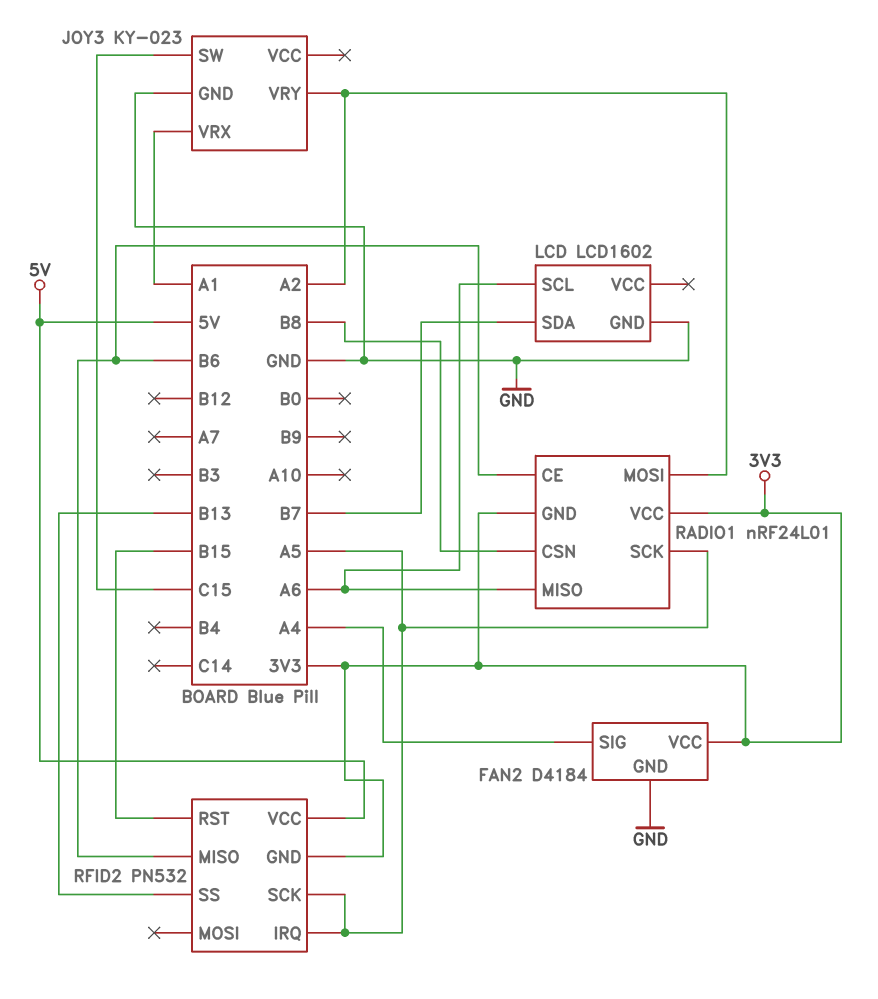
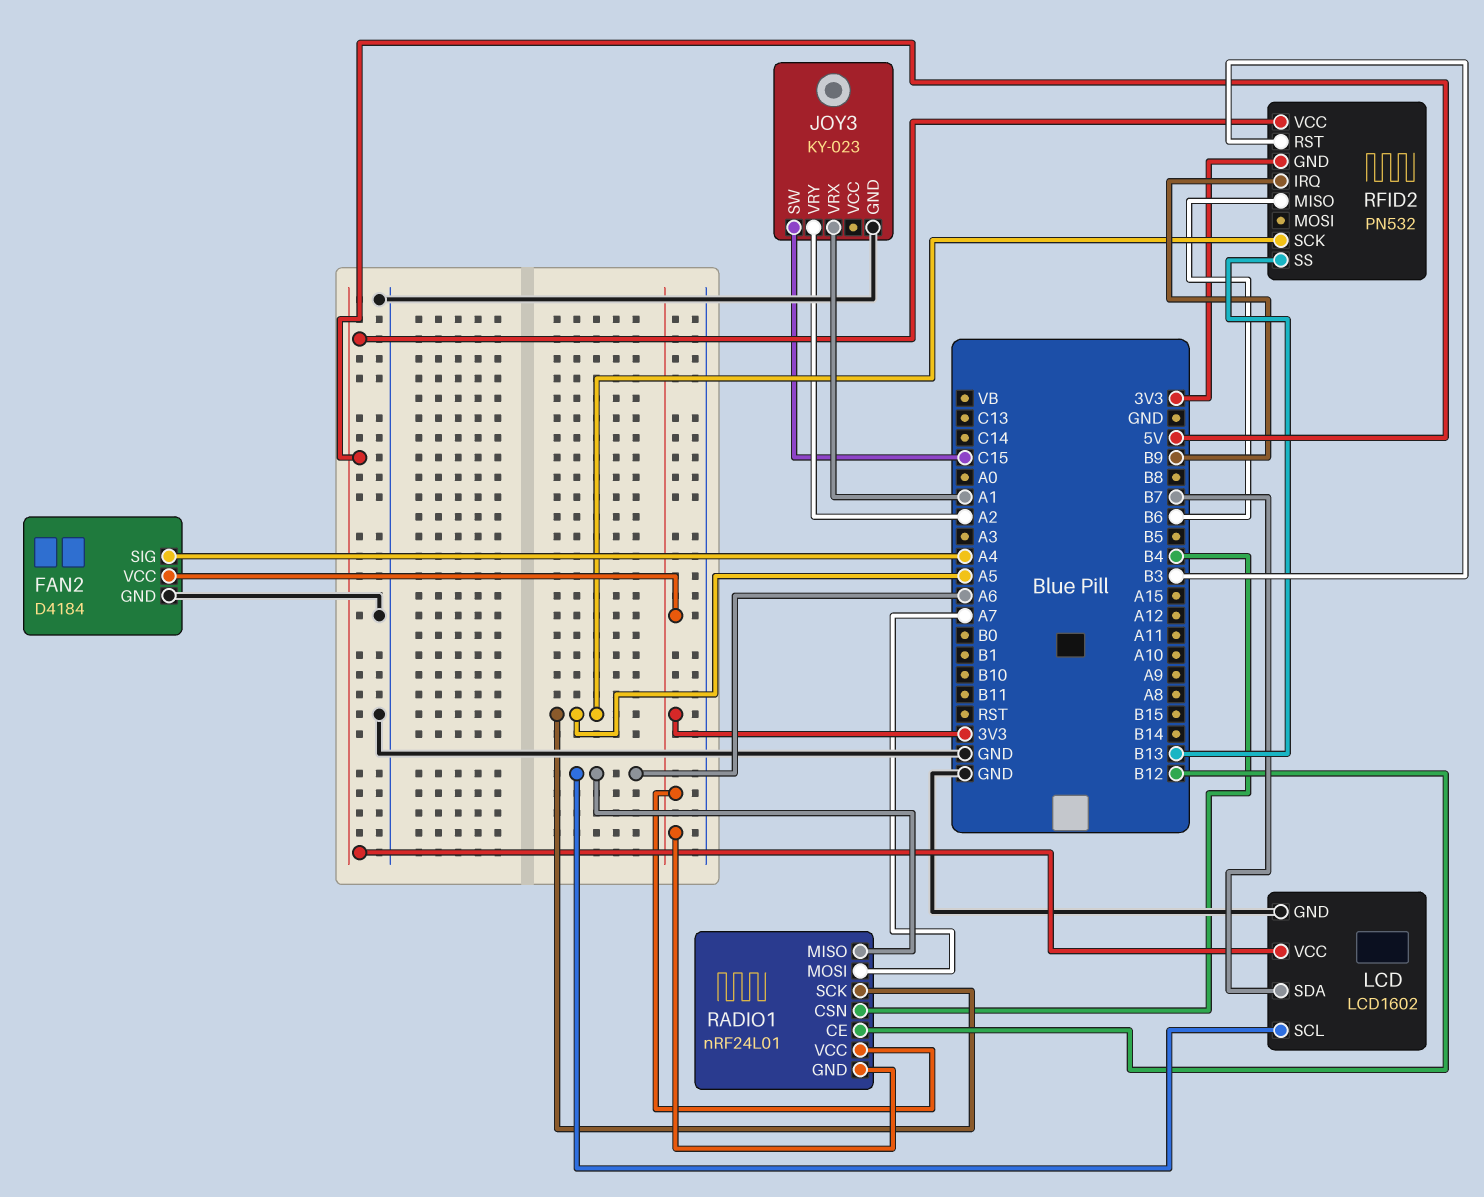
LCD pin VCC: none -> 5V
RADIO1 pin CE: B6 -> B12
RADIO1 pin CSN: B8 -> B4
RADIO1 pin MOSI: A2 -> A7
RFID2 pin IRQ: A5 -> B9
RFID2 pin RST: B15 -> B3

